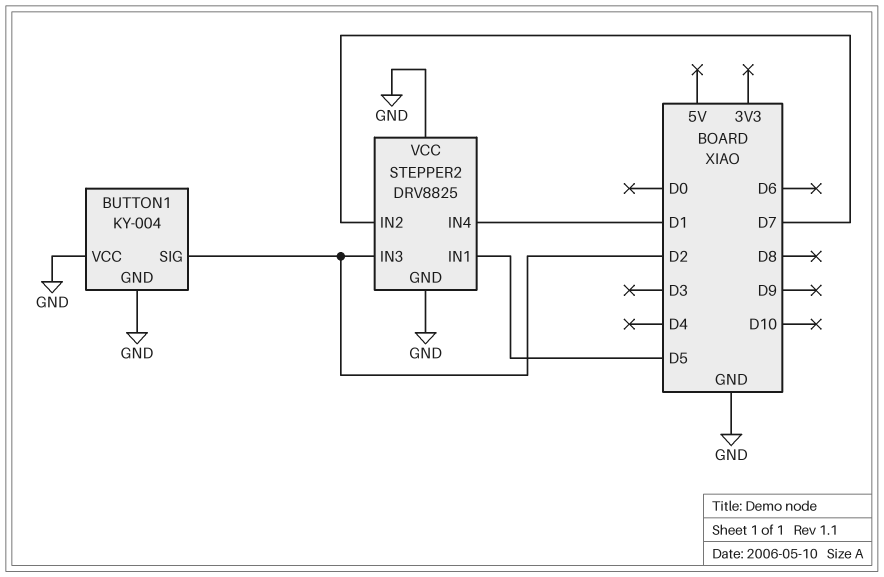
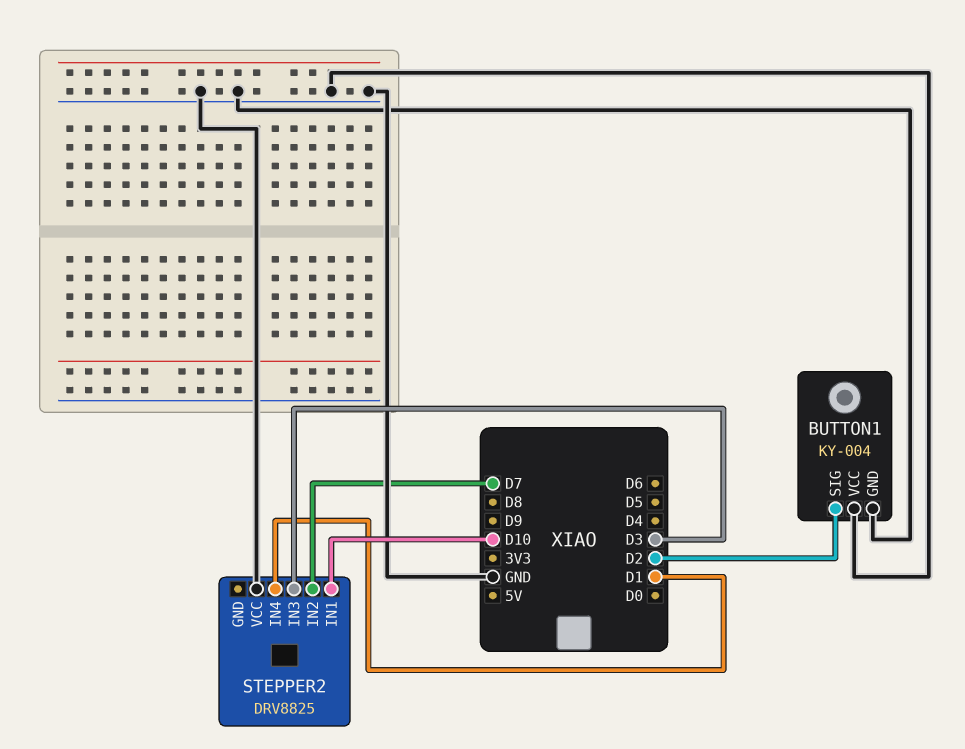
STEPPER2 pin GND: GND -> none
STEPPER2 pin IN1: D5 -> D10
STEPPER2 pin IN3: D2 -> D3

